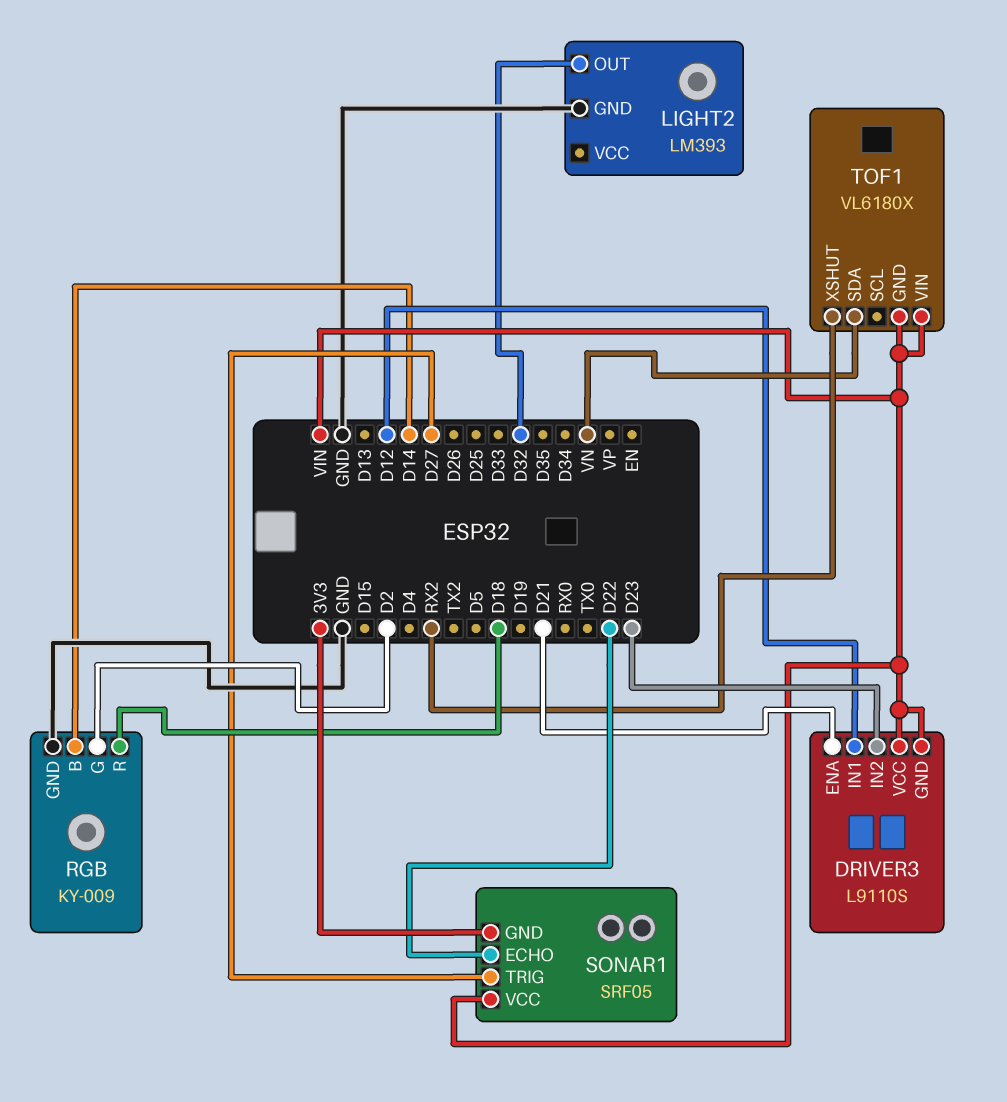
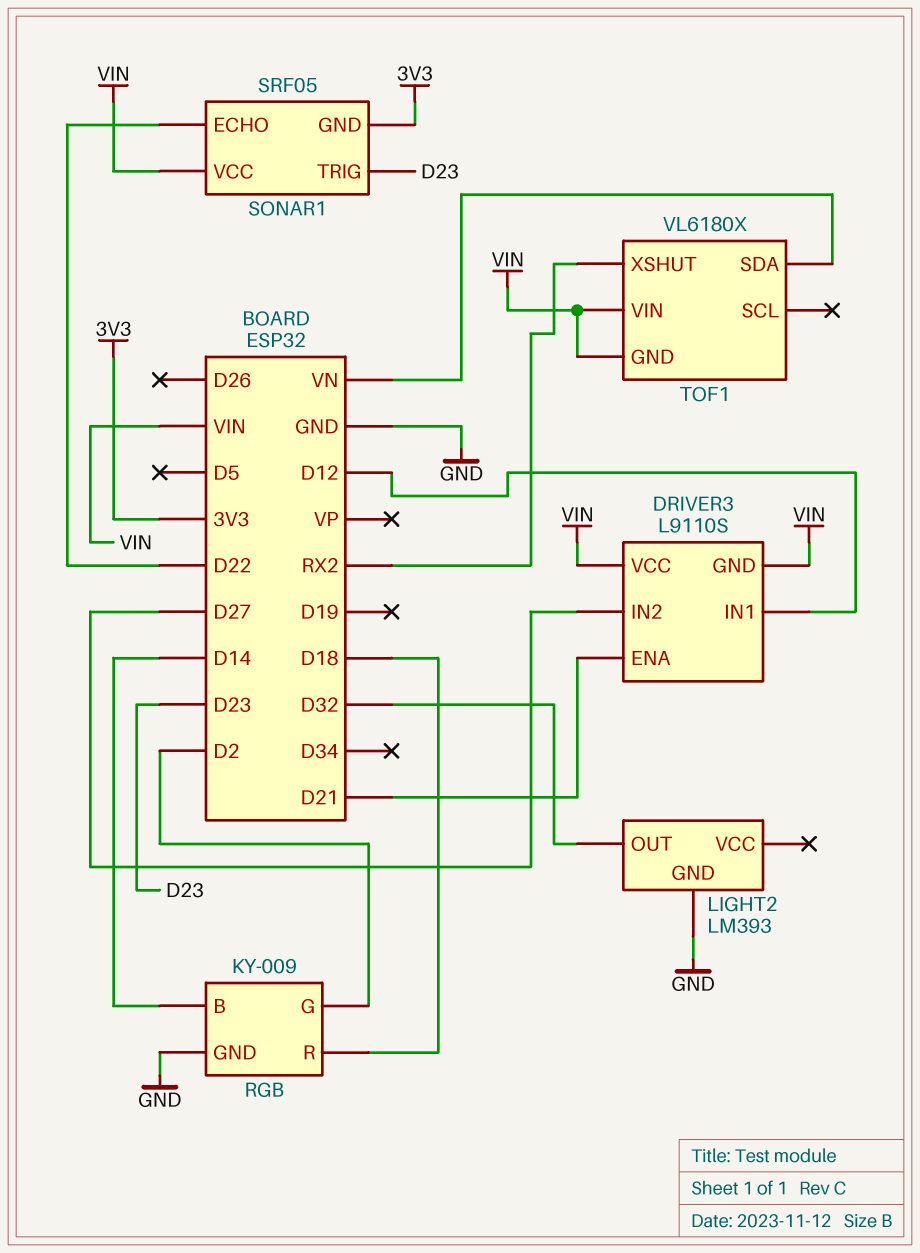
DRIVER3 pin IN2: D23 -> D27
SONAR1 pin TRIG: D27 -> D23

